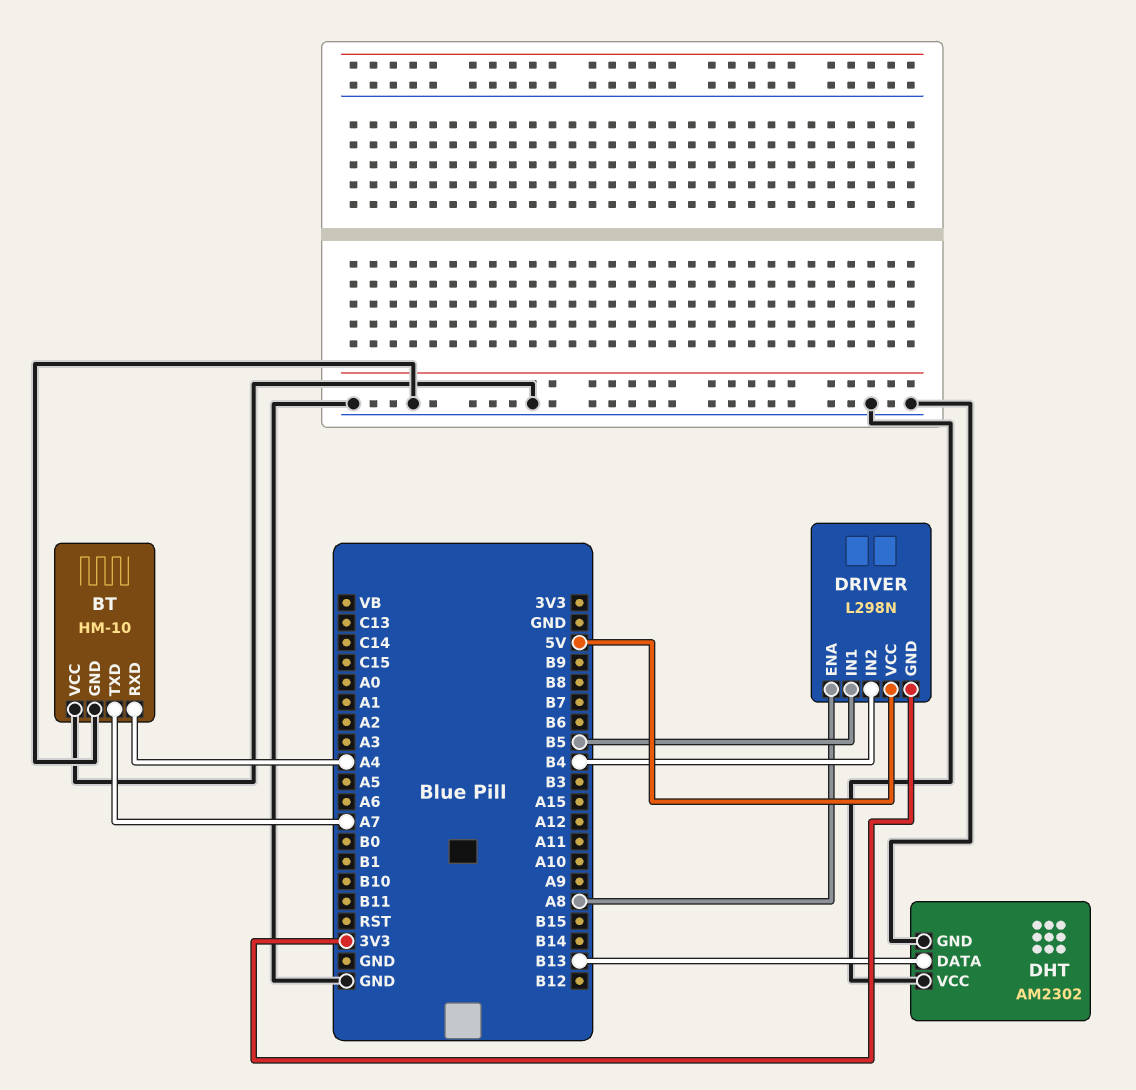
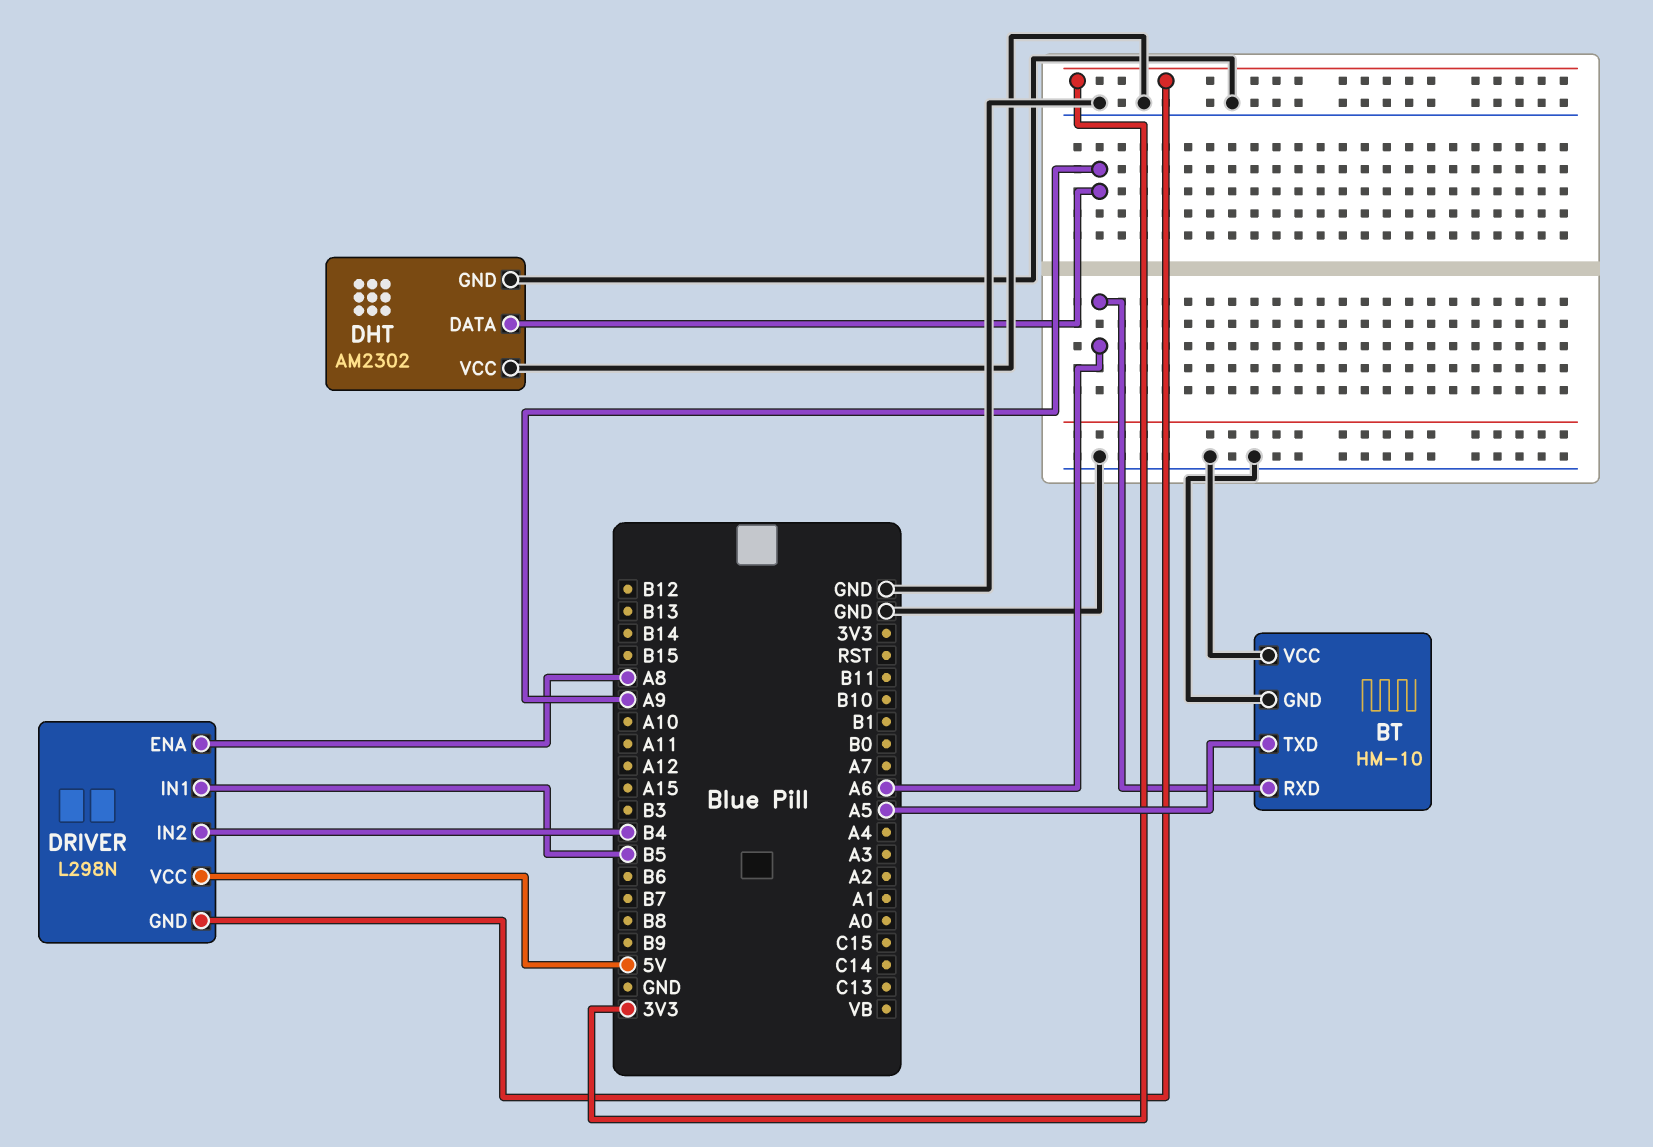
BT pin RXD: A4 -> A6
BT pin TXD: A7 -> A5
DHT pin DATA: B13 -> A9

